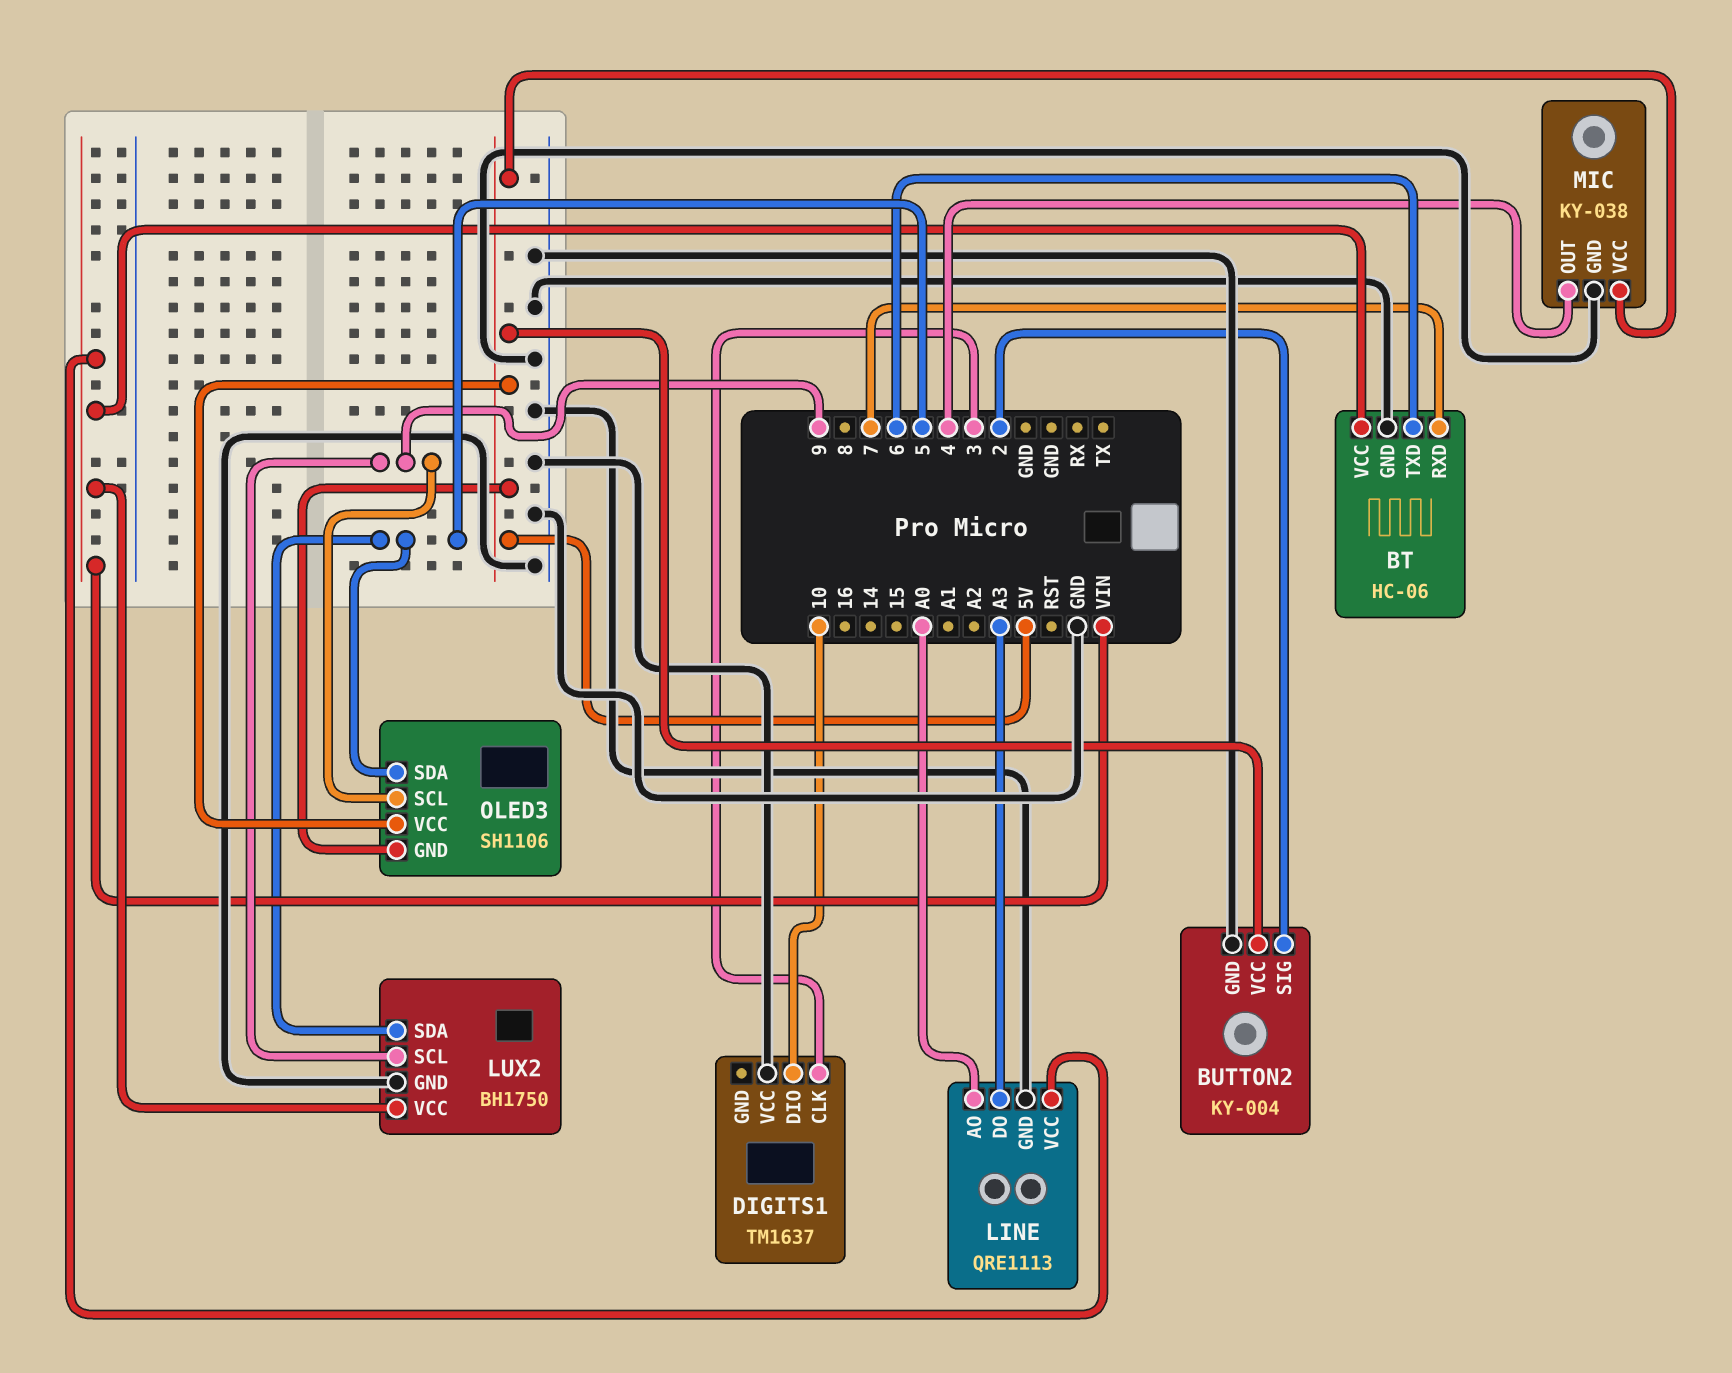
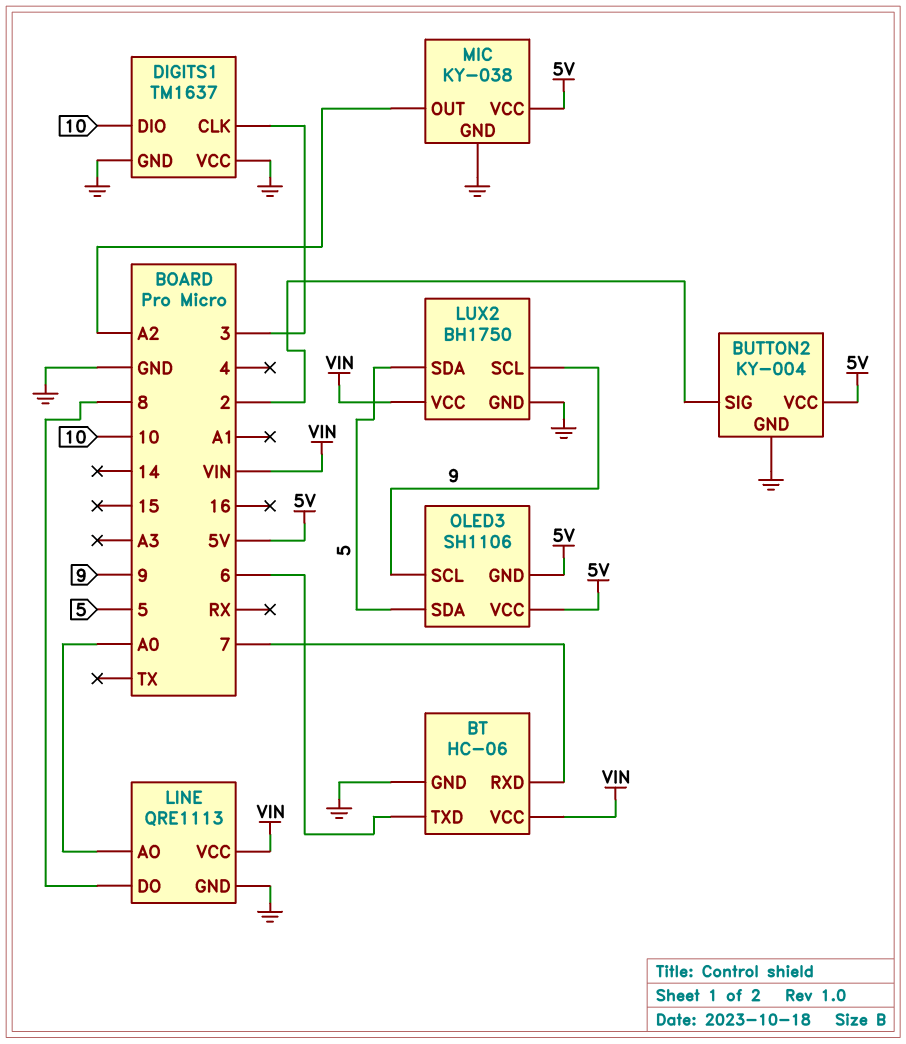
DIGITS1 pin GND: none -> GND
LINE pin DO: A3 -> 8
MIC pin OUT: 4 -> A2

